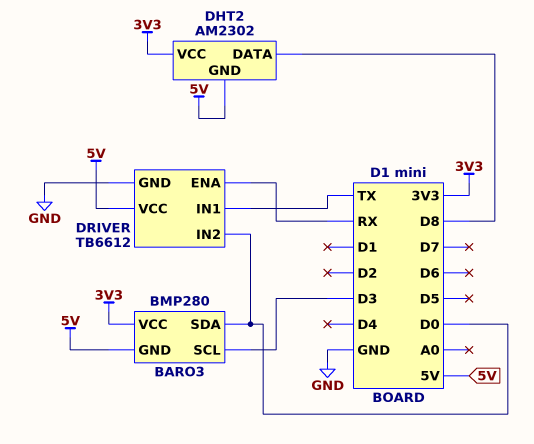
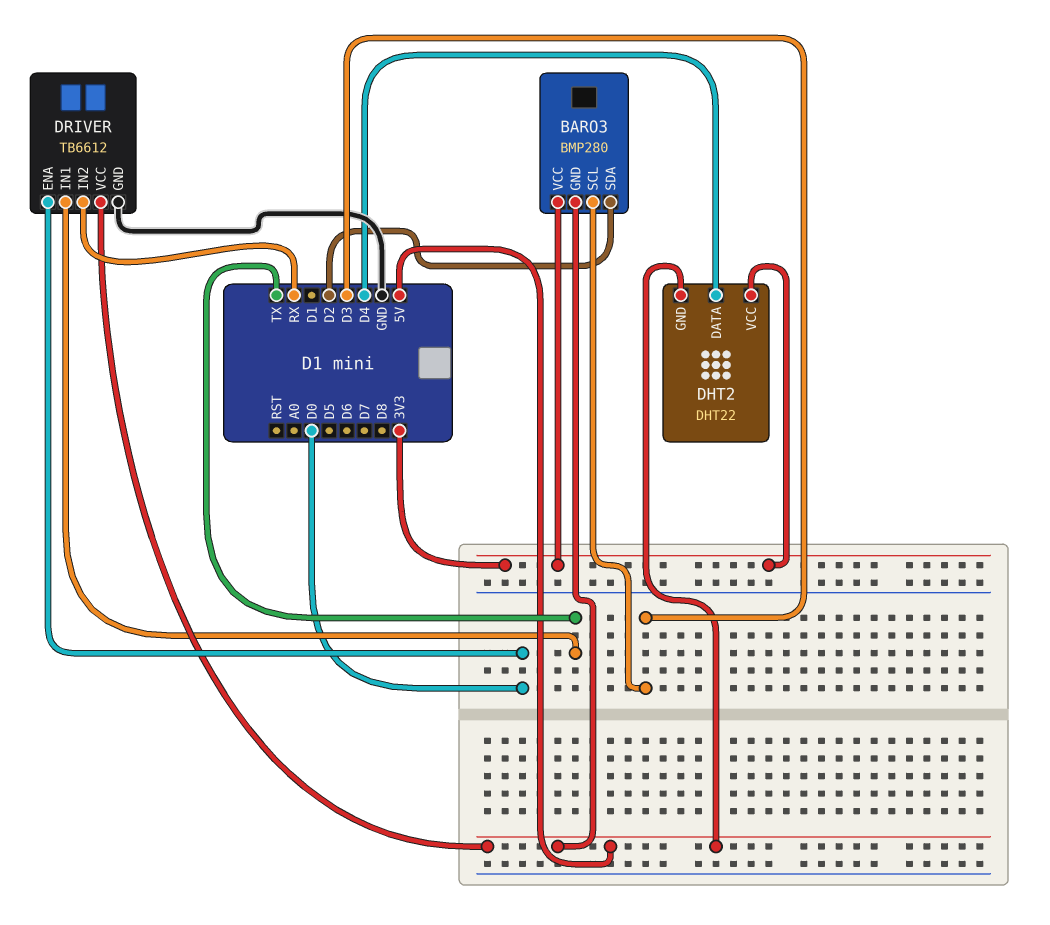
BARO3 pin SDA: D0 -> D2
DHT2: AM2302 -> DHT22
DHT2 pin DATA: D8 -> D4
DRIVER pin ENA: RX -> D0
DRIVER pin IN2: D0 -> RX

